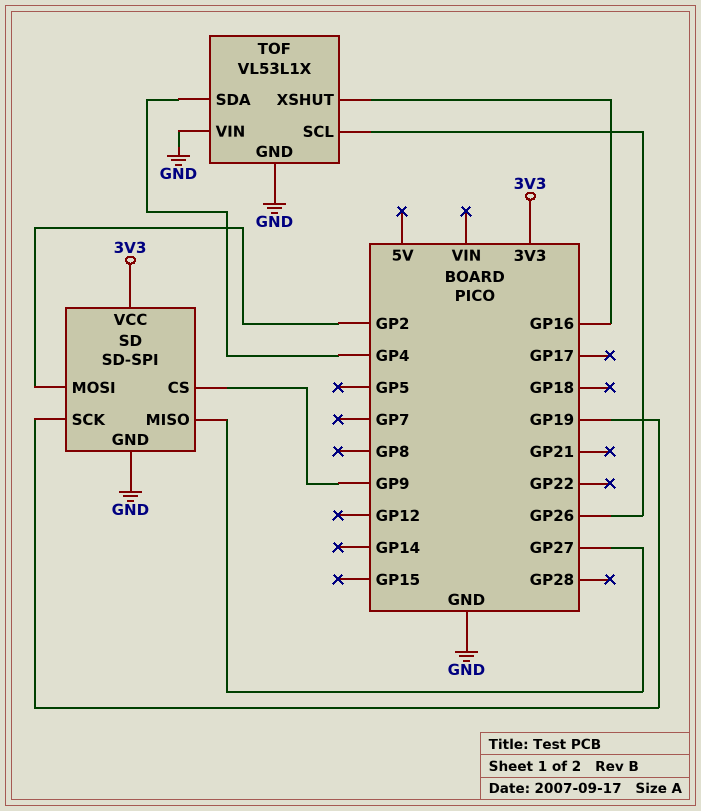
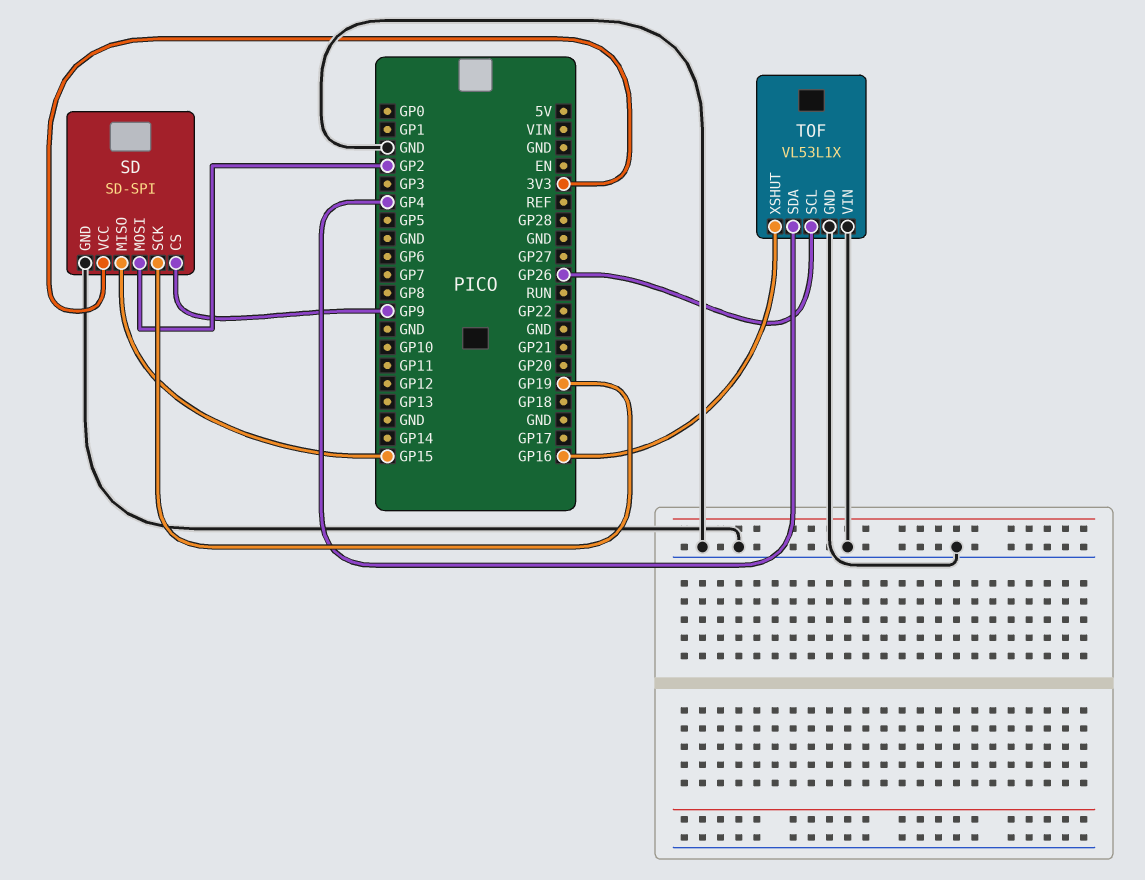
SD pin MISO: GP27 -> GP15

